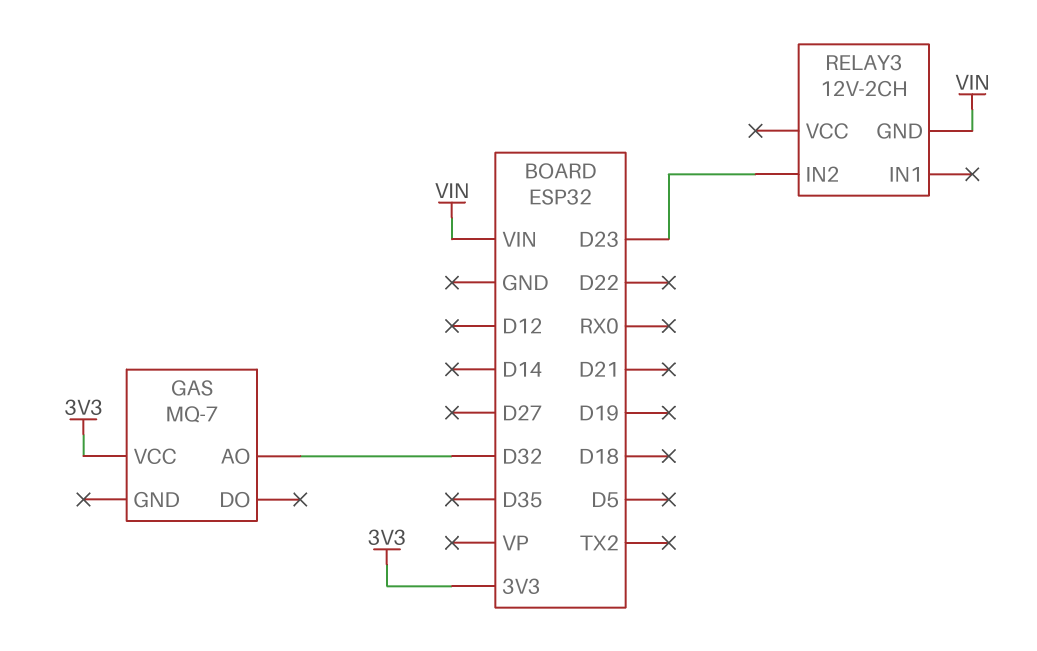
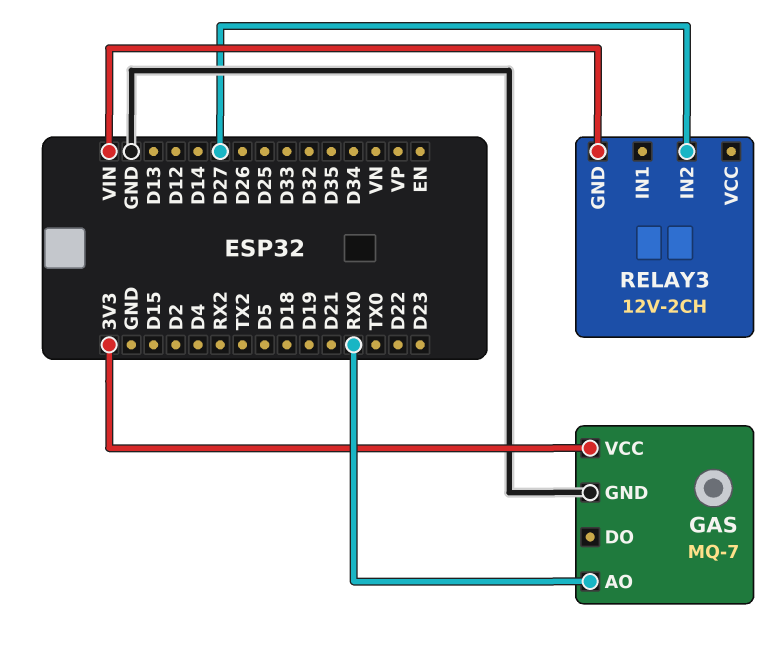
GAS pin AO: D32 -> RX0
GAS pin GND: none -> GND
RELAY3 pin IN2: D23 -> D27

